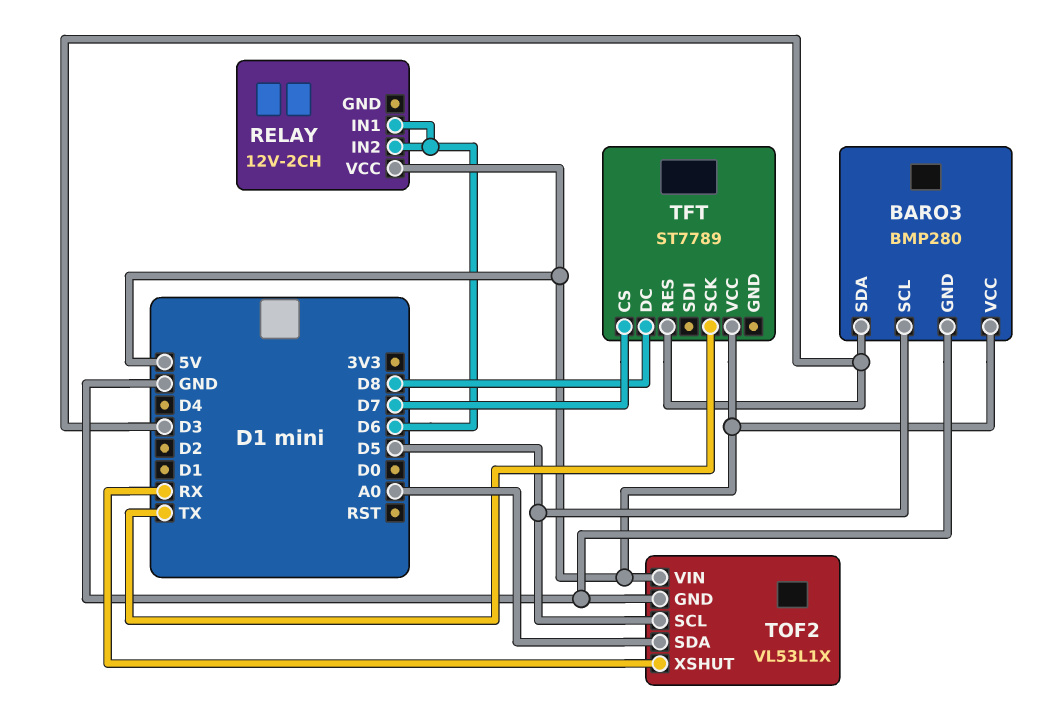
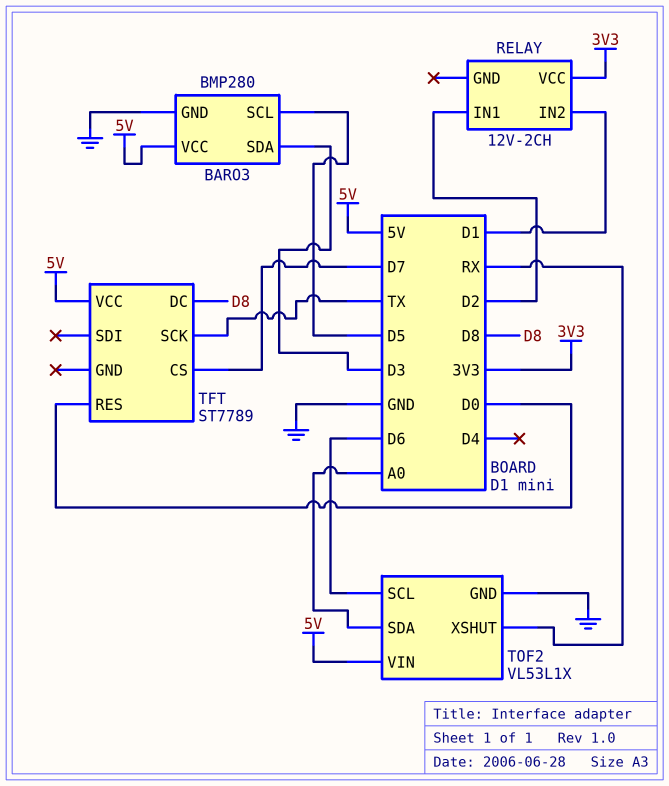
RELAY pin IN1: D6 -> D2
RELAY pin IN2: D6 -> D1
RELAY pin VCC: 5V -> 3V3
TFT pin RES: D3 -> D0
TOF2 pin SCL: D5 -> D6

